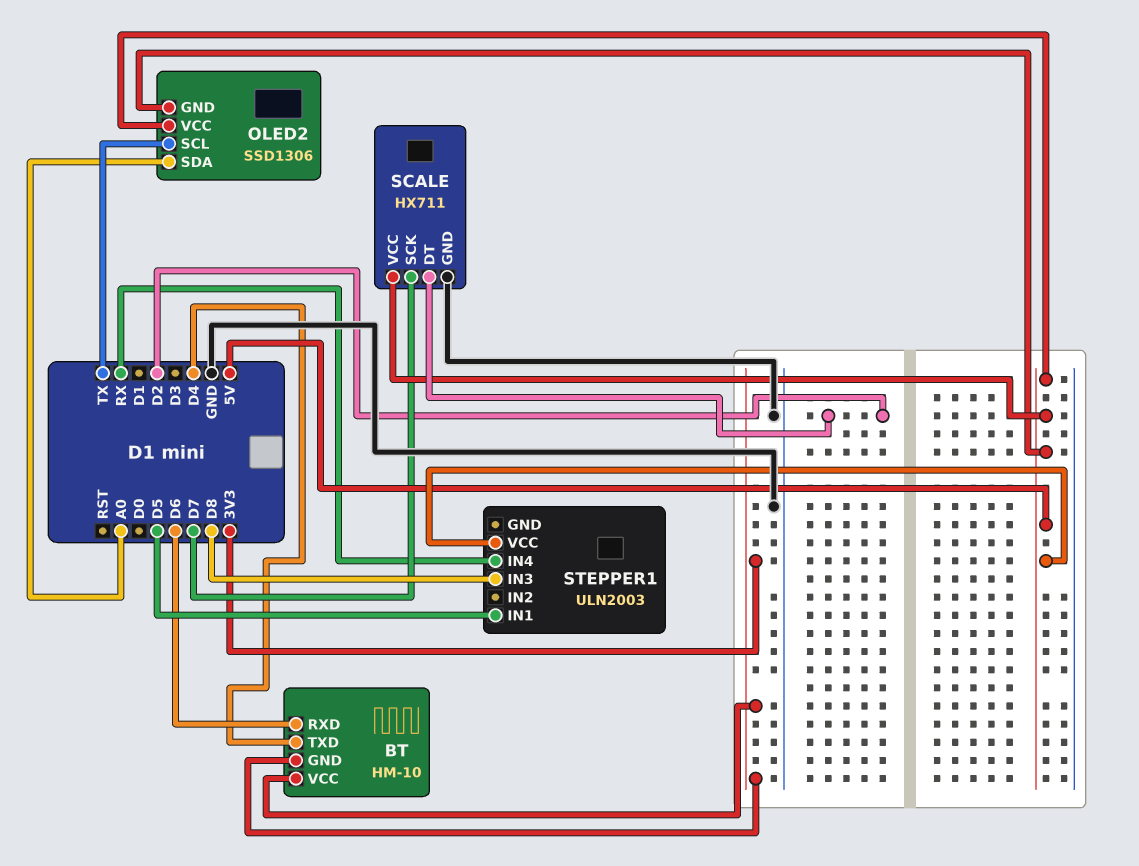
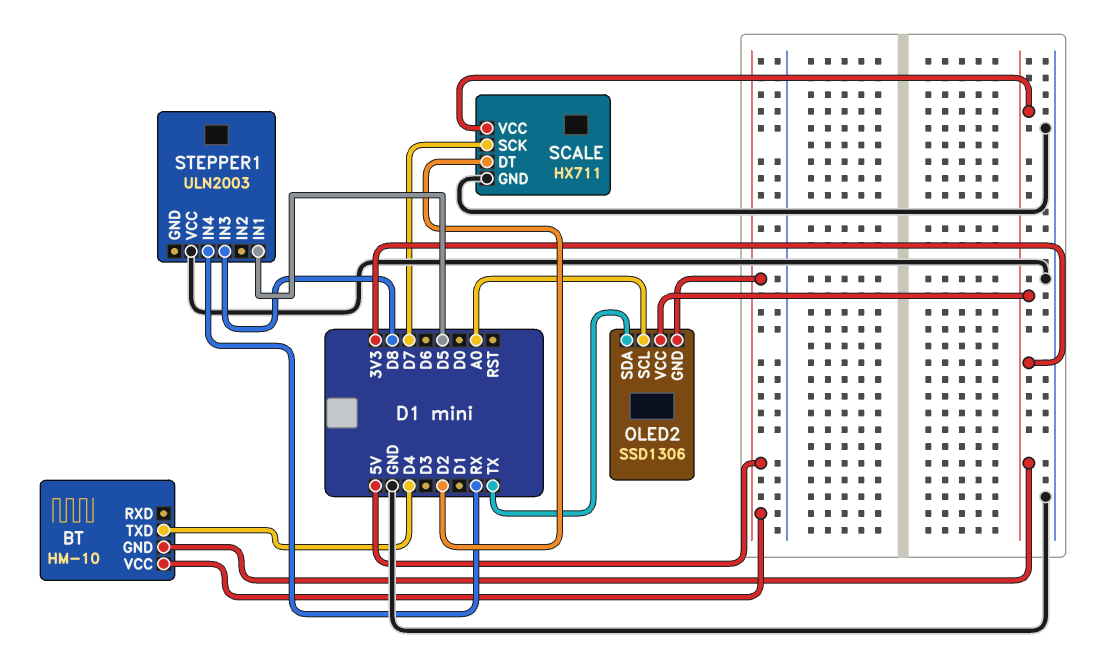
BT pin RXD: D6 -> none
BT pin VCC: 3V3 -> 5V
OLED2 pin SCL: TX -> A0
OLED2 pin SDA: A0 -> TX
OLED2 pin VCC: 5V -> 3V3
SCALE pin VCC: 5V -> 3V3
STEPPER1 pin VCC: 5V -> GND

